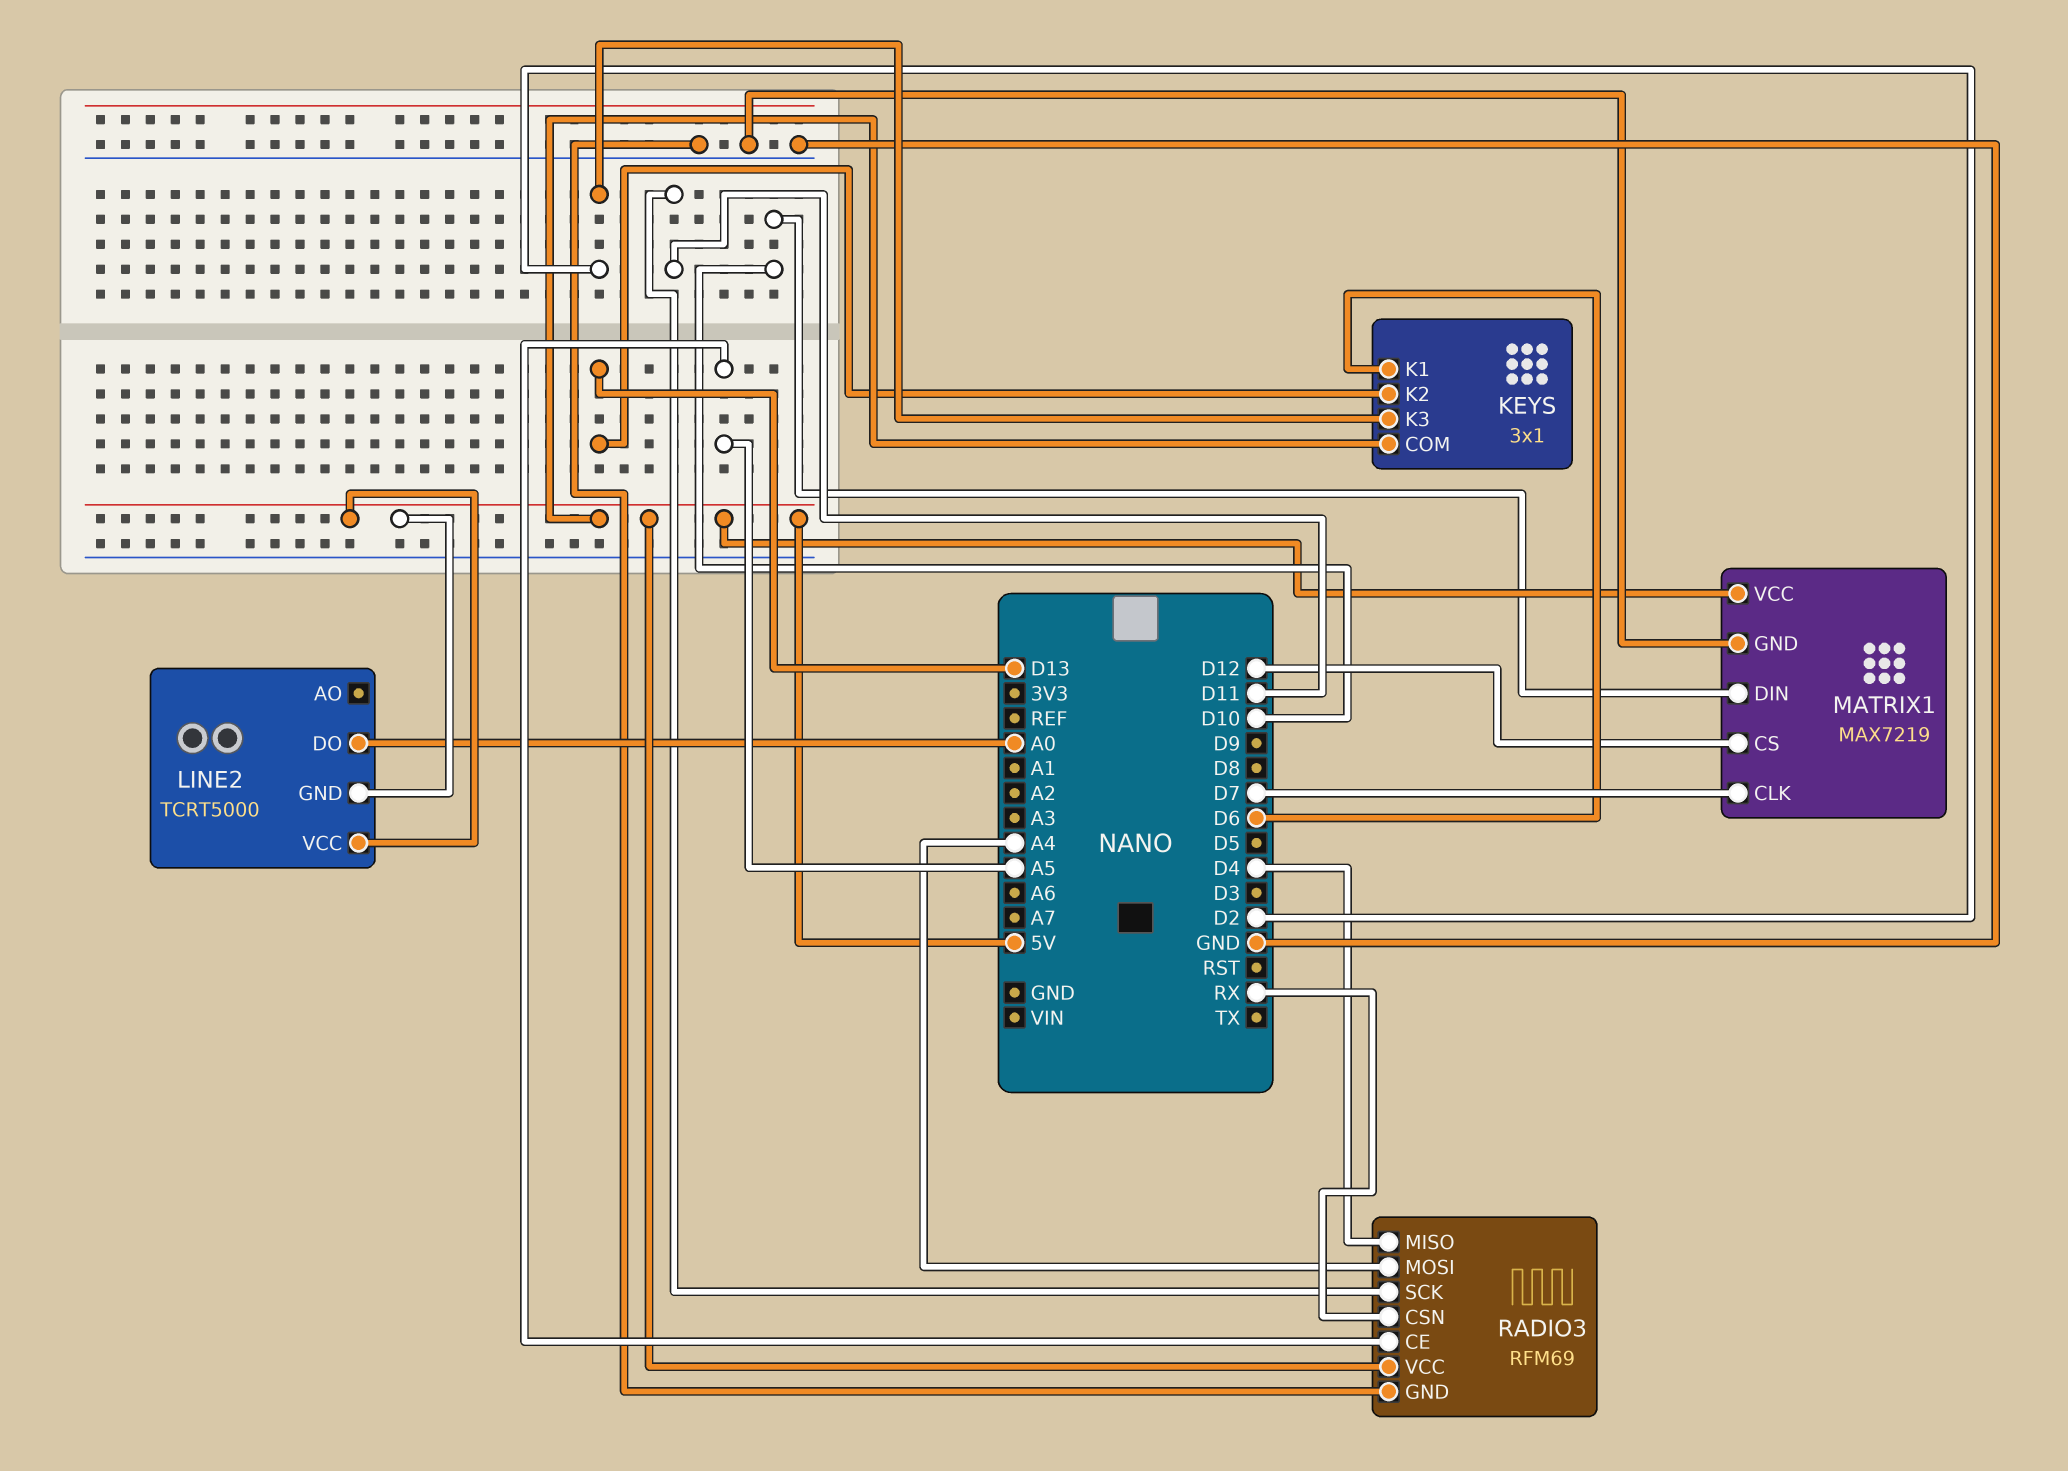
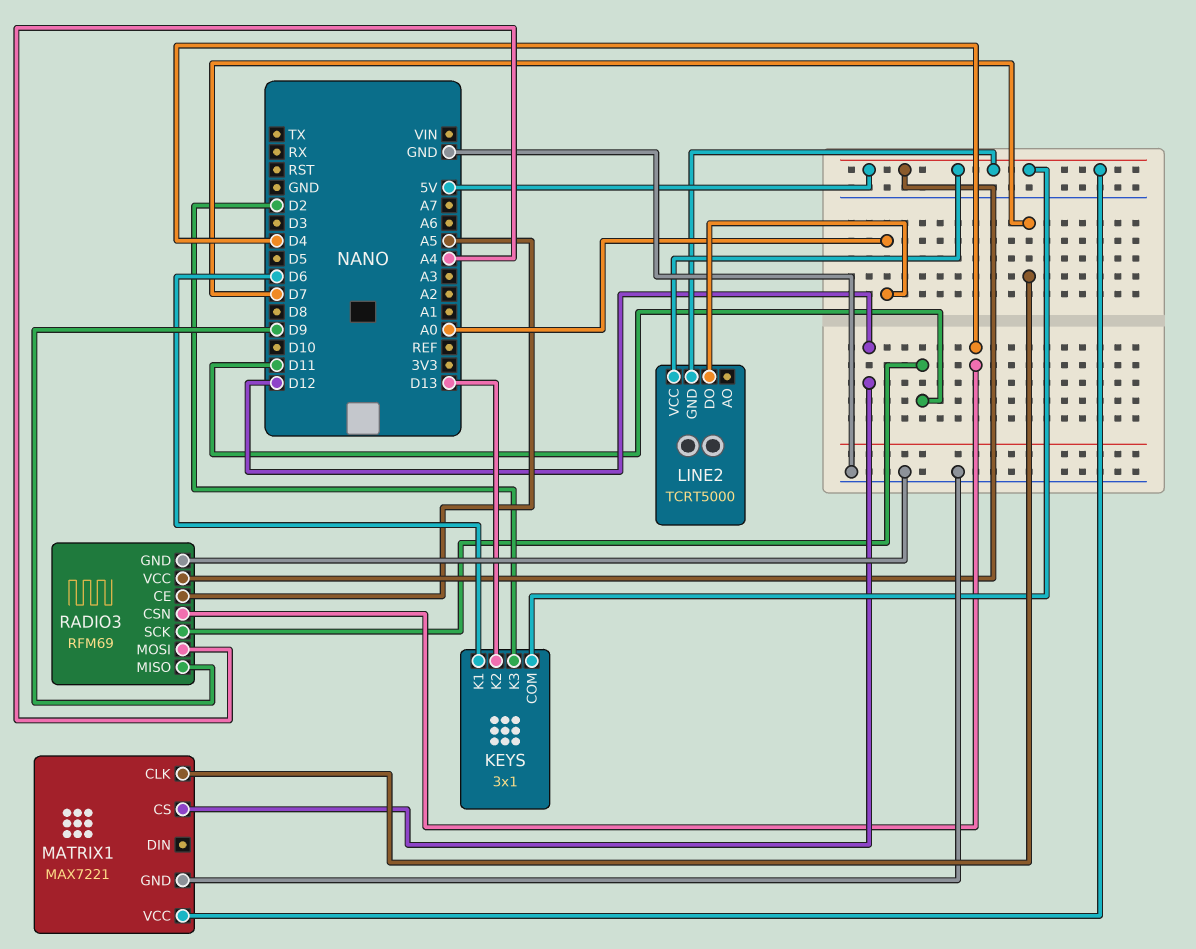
MATRIX1: MAX7219 -> MAX7221
MATRIX1 pin DIN: D10 -> none
RADIO3 pin CSN: RX -> D4
RADIO3 pin MISO: D4 -> D9

